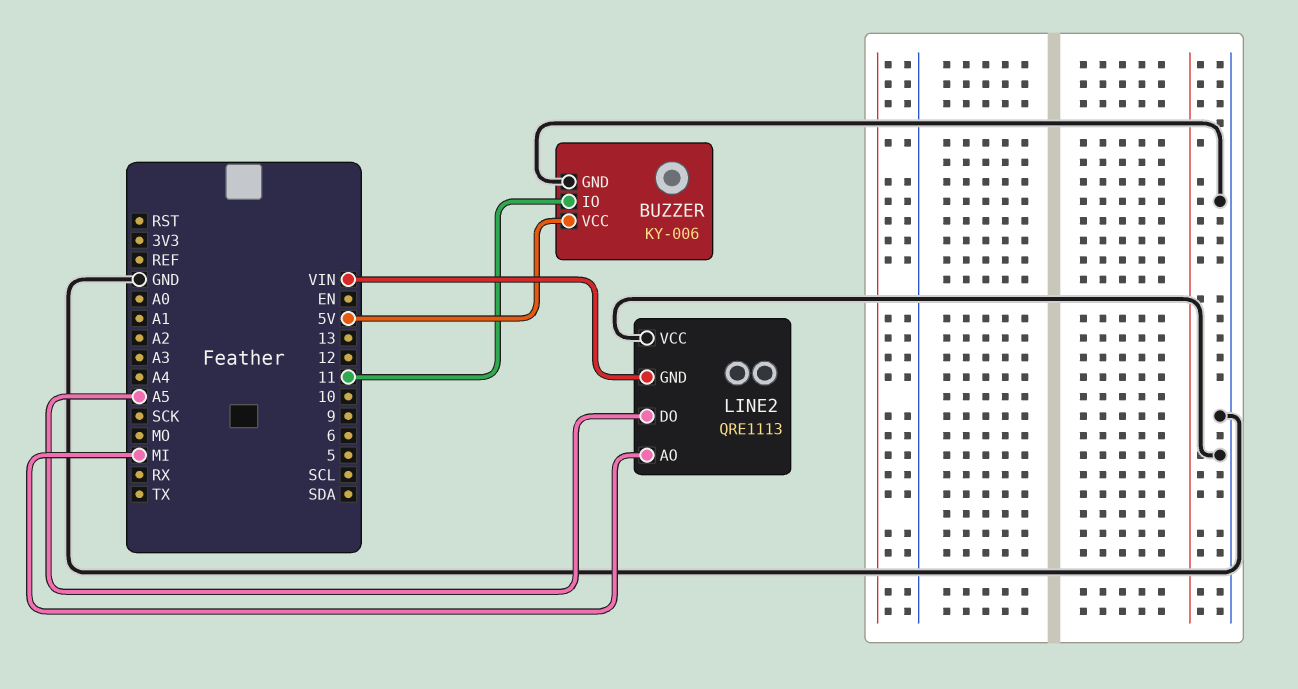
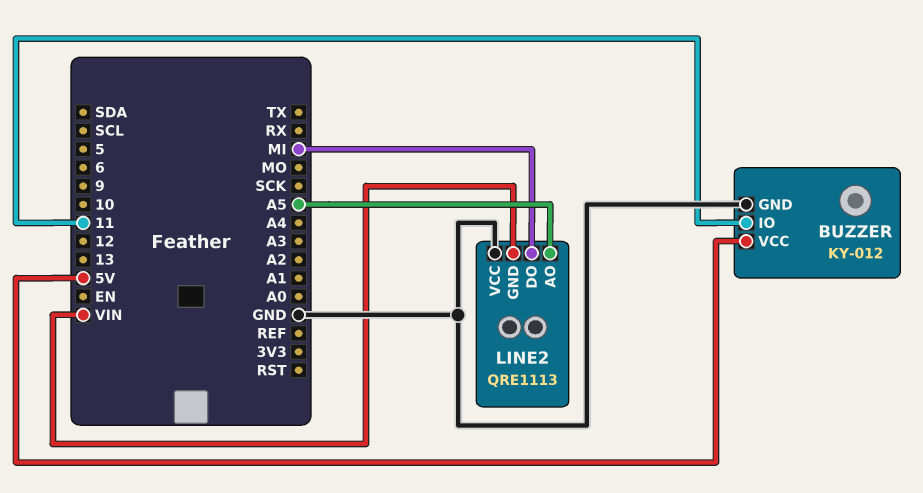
BUZZER: KY-006 -> KY-012
LINE2 pin AO: MI -> A5
LINE2 pin DO: A5 -> MI

